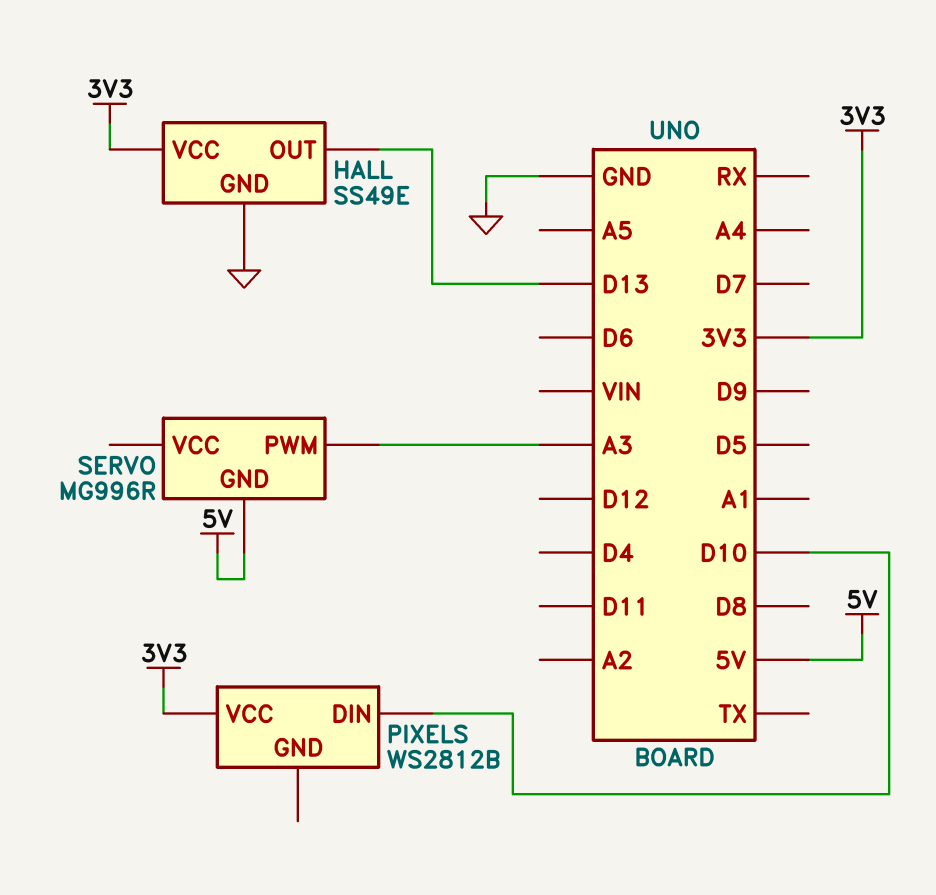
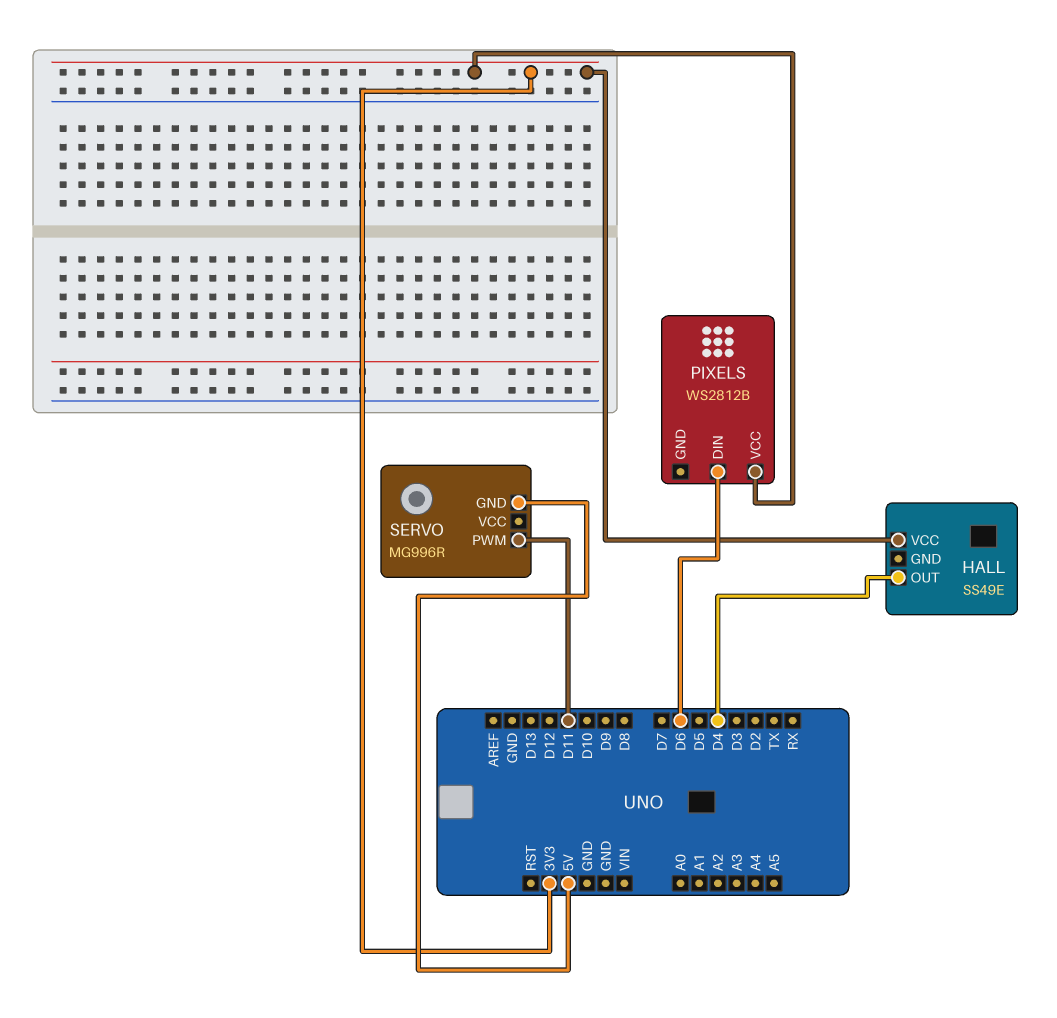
HALL pin GND: GND -> none
HALL pin OUT: D13 -> D4
PIXELS pin DIN: D10 -> D6
SERVO pin PWM: A3 -> D11

